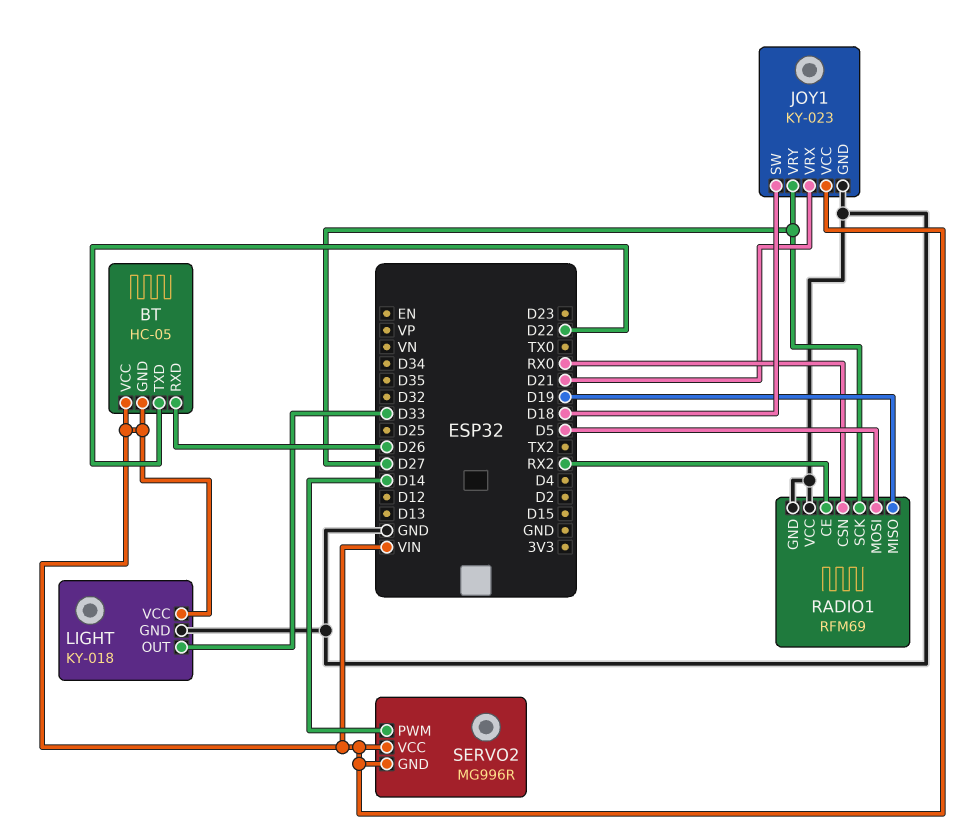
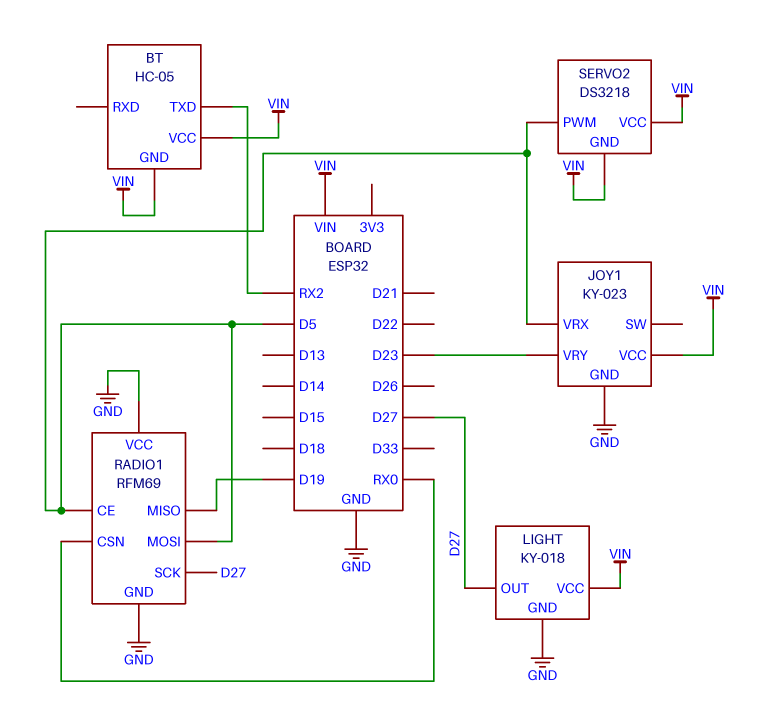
BT pin RXD: D26 -> none
BT pin TXD: D22 -> RX2
JOY1 pin SW: D18 -> none
JOY1 pin VRX: D21 -> D5
JOY1 pin VRY: D27 -> D23
LIGHT pin OUT: D33 -> D27
RADIO1 pin CE: RX2 -> D5
SERVO2: MG996R -> DS3218
SERVO2 pin PWM: D14 -> D5

